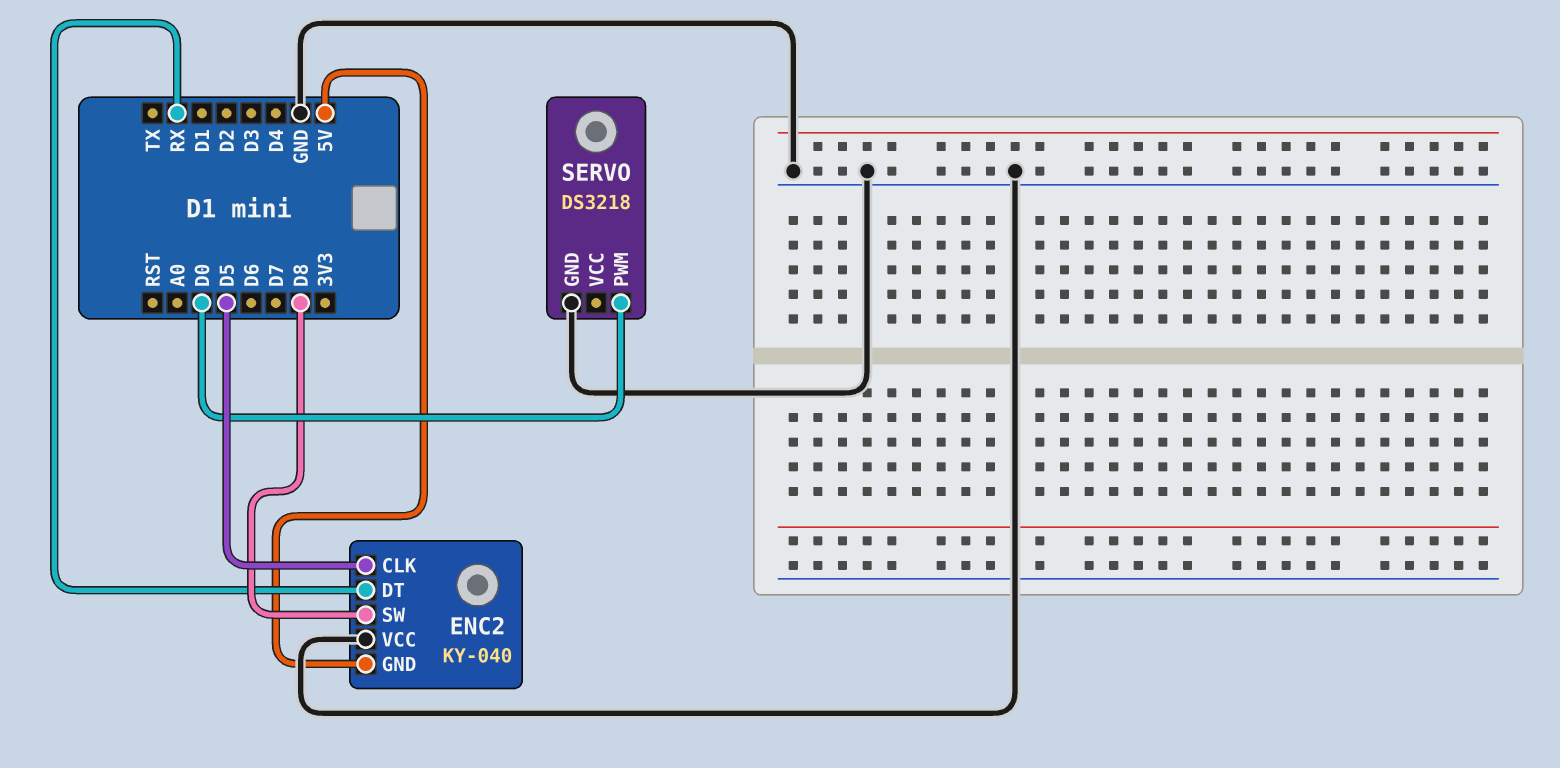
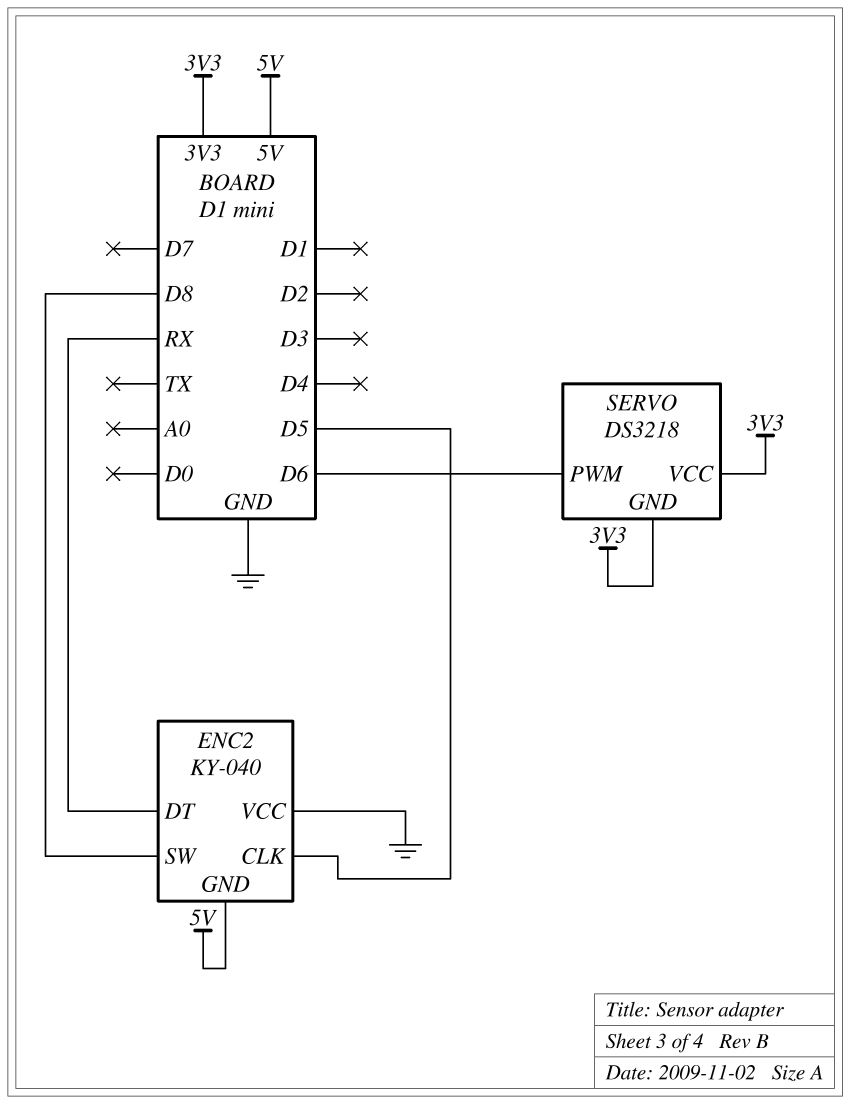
SERVO pin GND: GND -> 3V3
SERVO pin PWM: D0 -> D6
SERVO pin VCC: none -> 3V3

